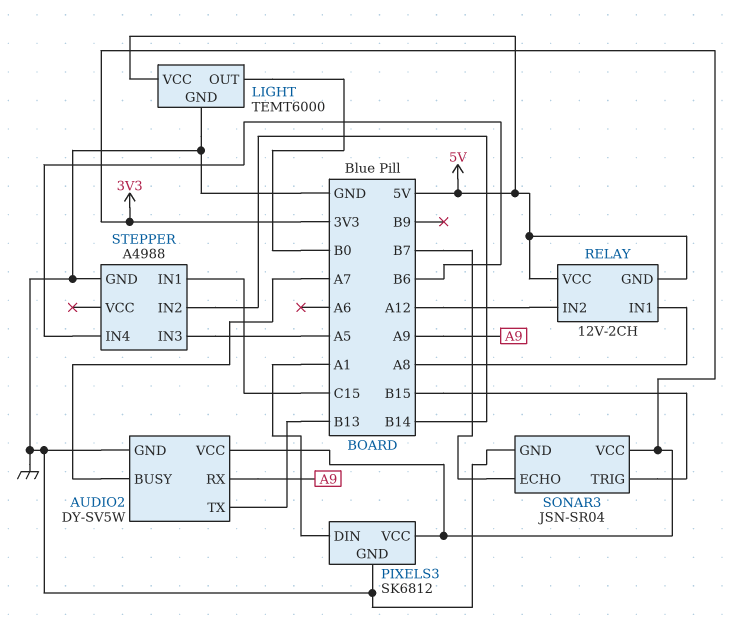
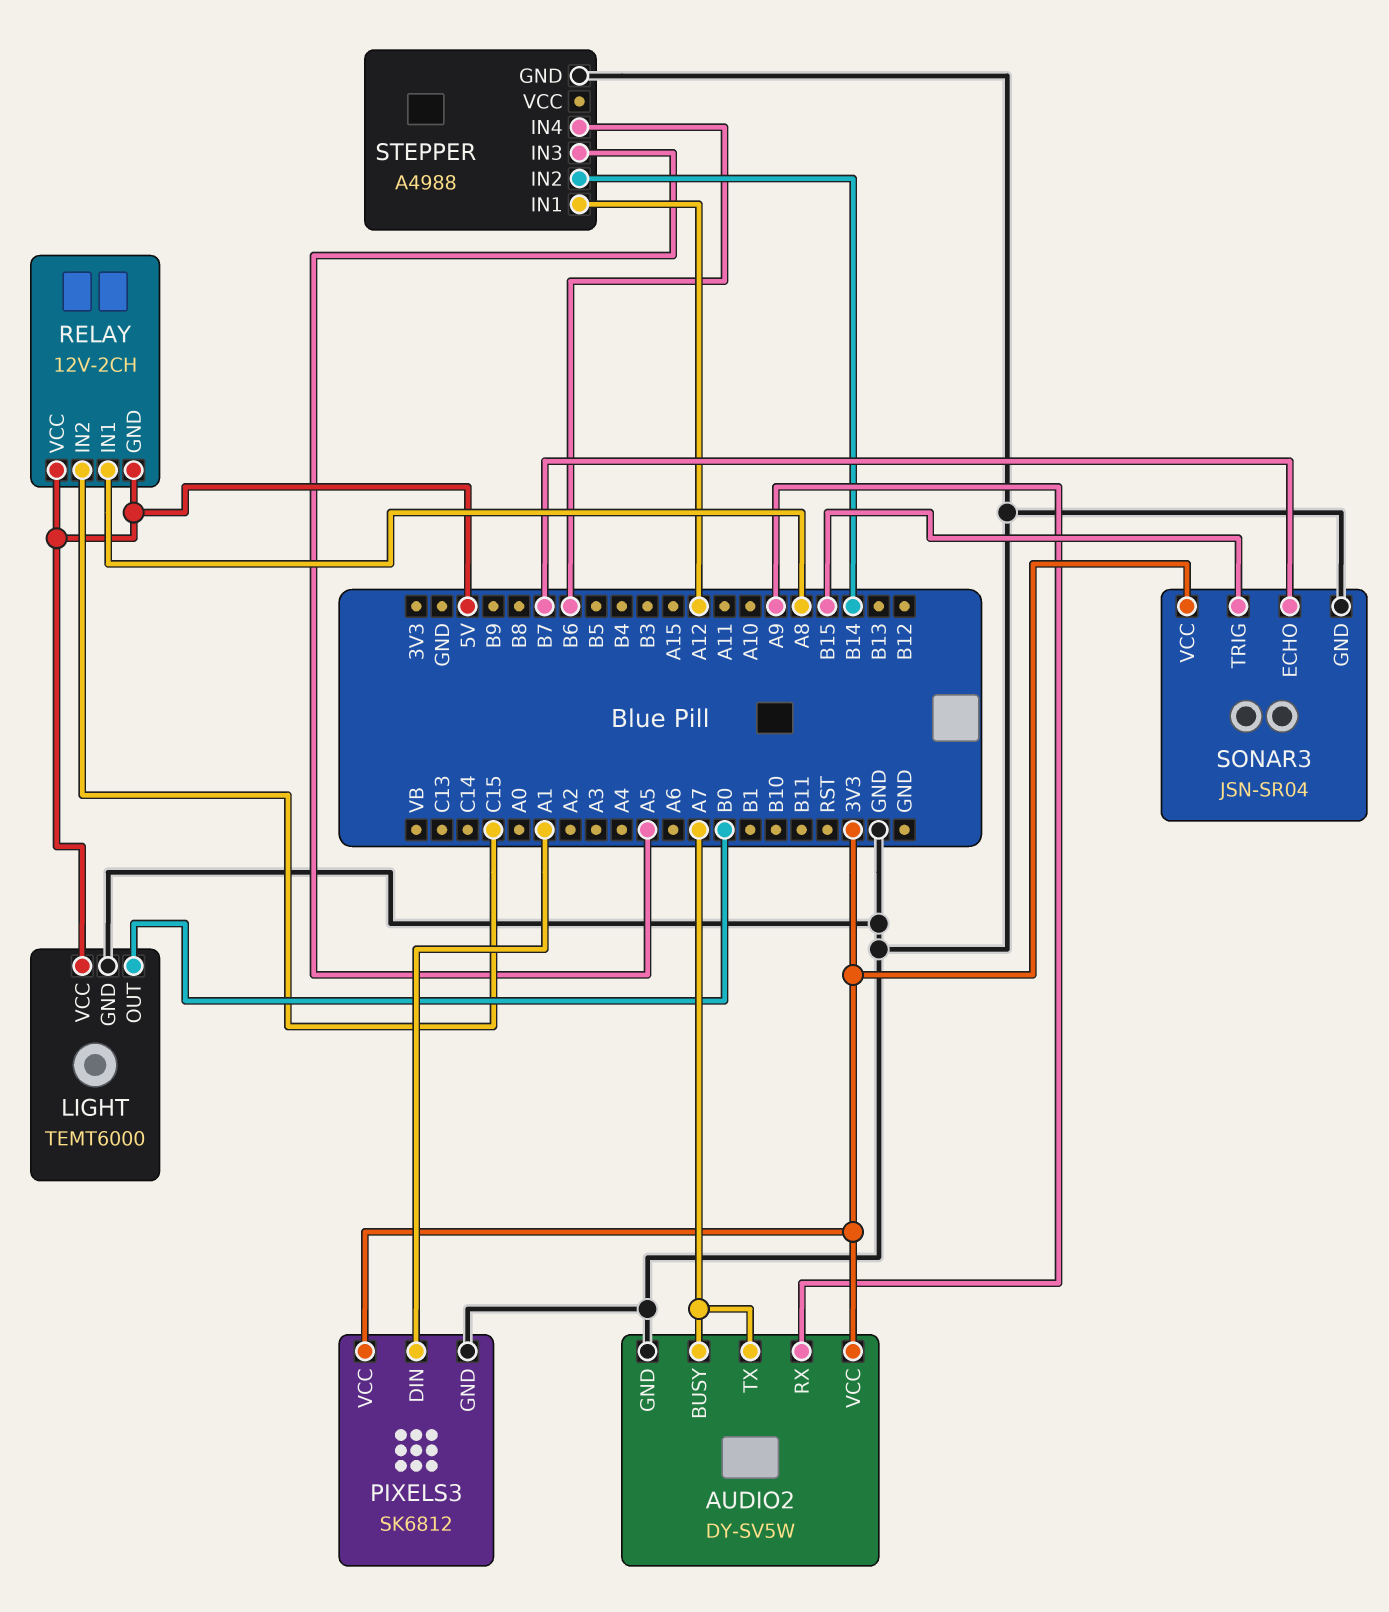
AUDIO2 pin TX: B13 -> A7
RELAY pin IN2: A12 -> C15
STEPPER pin IN1: C15 -> A12

